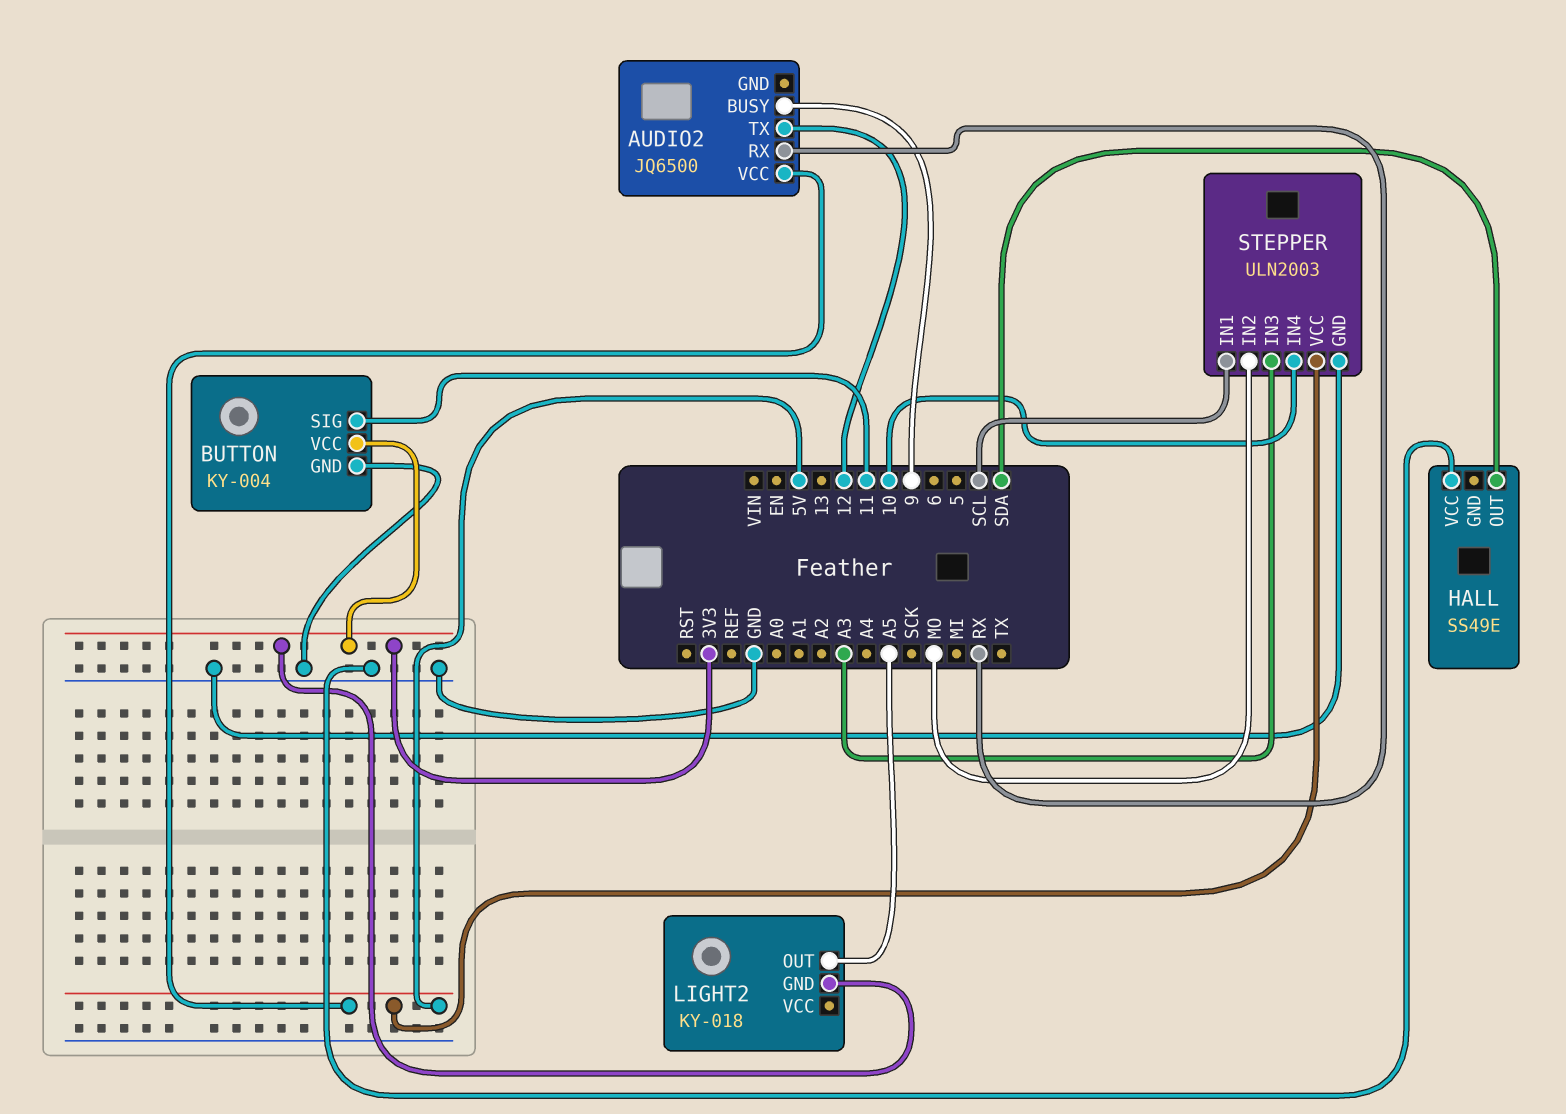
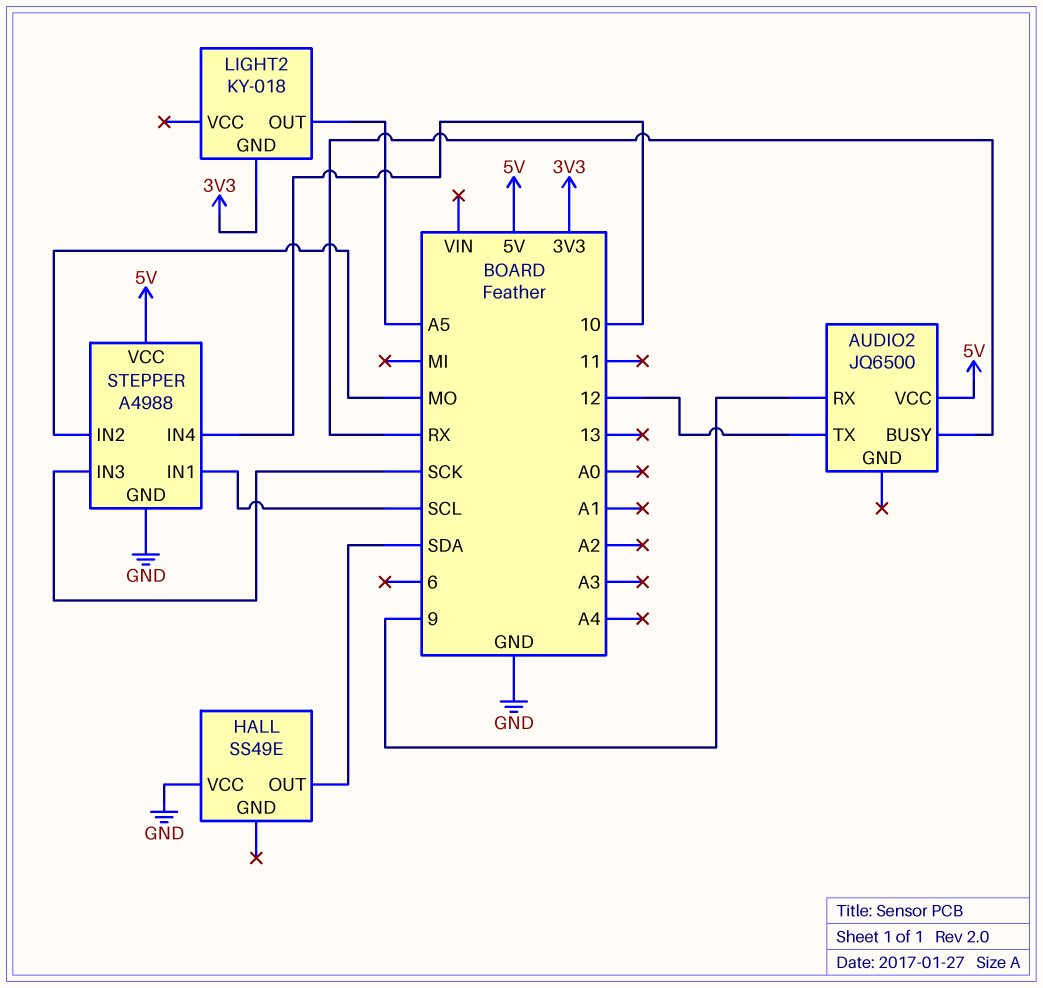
AUDIO2 pin BUSY: 9 -> RX
AUDIO2 pin RX: RX -> 9
BUTTON: KY-004 -> none
BUTTON pin GND: GND -> none
BUTTON pin SIG: 11 -> none
BUTTON pin VCC: 3V3 -> none
STEPPER: ULN2003 -> A4988
STEPPER pin IN3: A3 -> SCK

